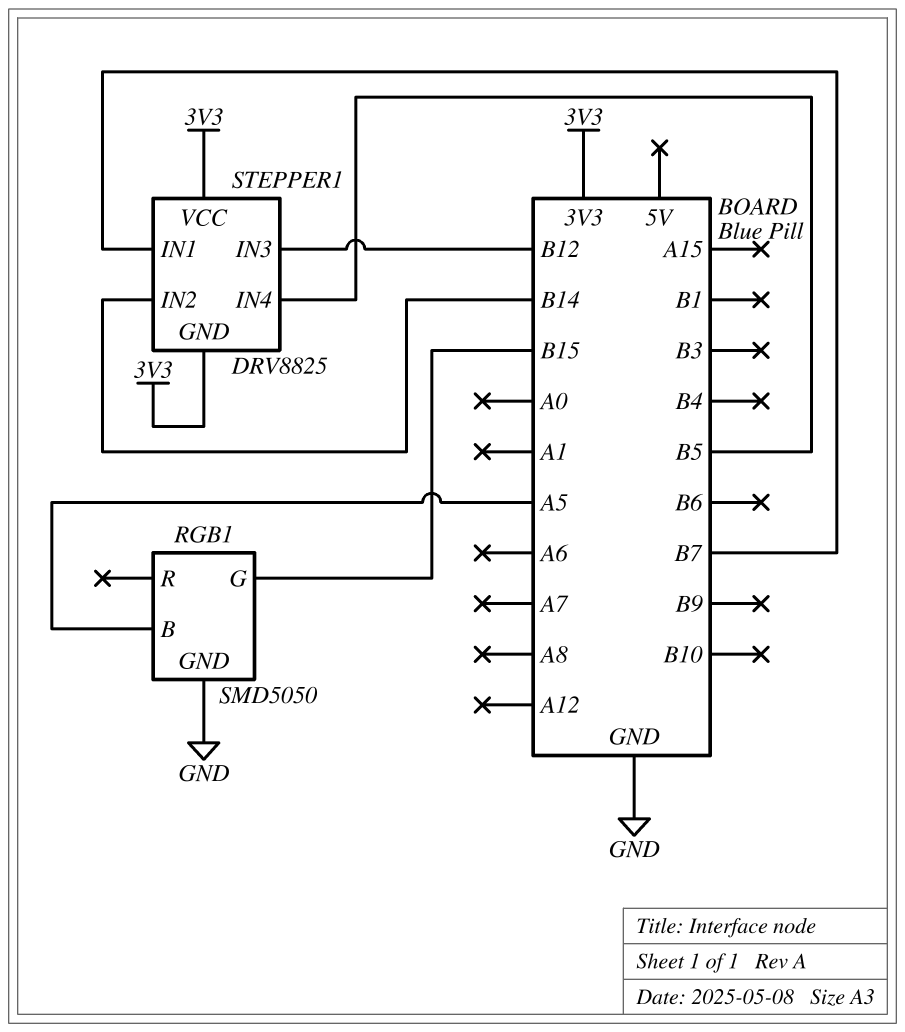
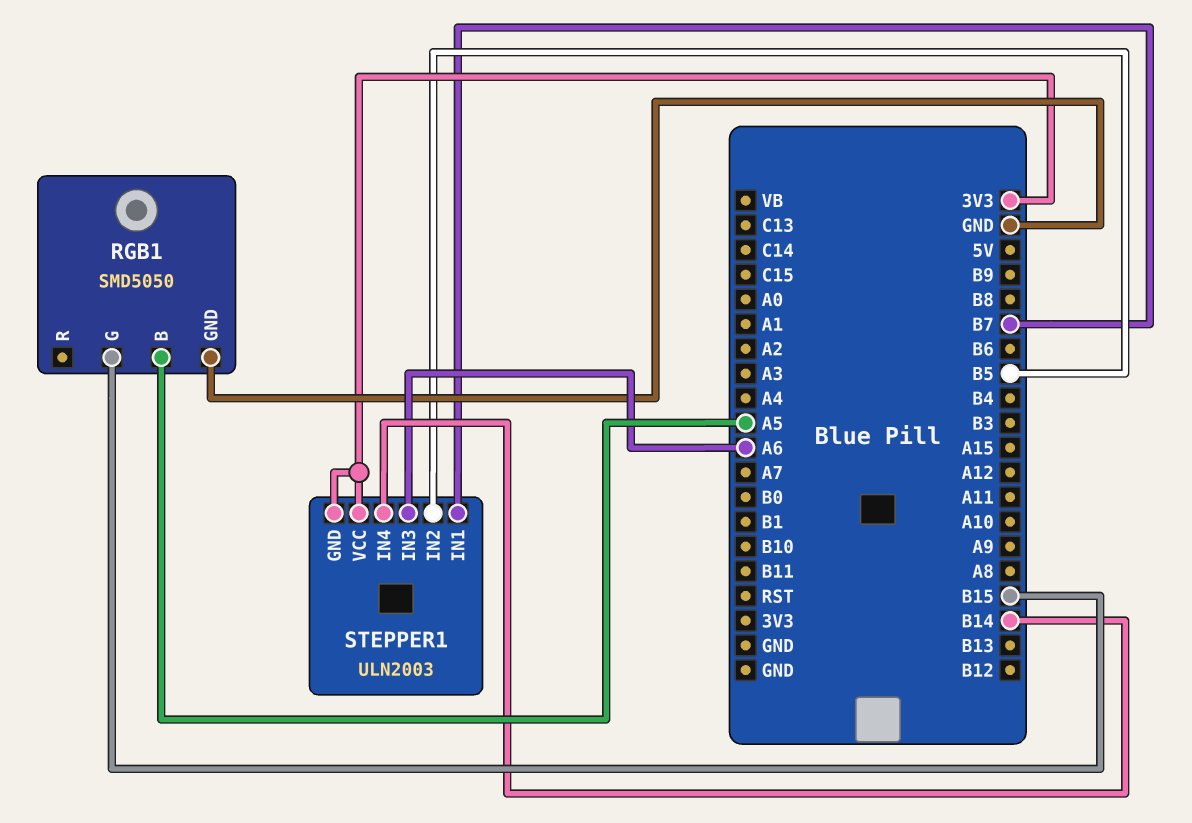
STEPPER1: DRV8825 -> ULN2003
STEPPER1 pin IN2: B14 -> B5
STEPPER1 pin IN3: B12 -> A6
STEPPER1 pin IN4: B5 -> B14

